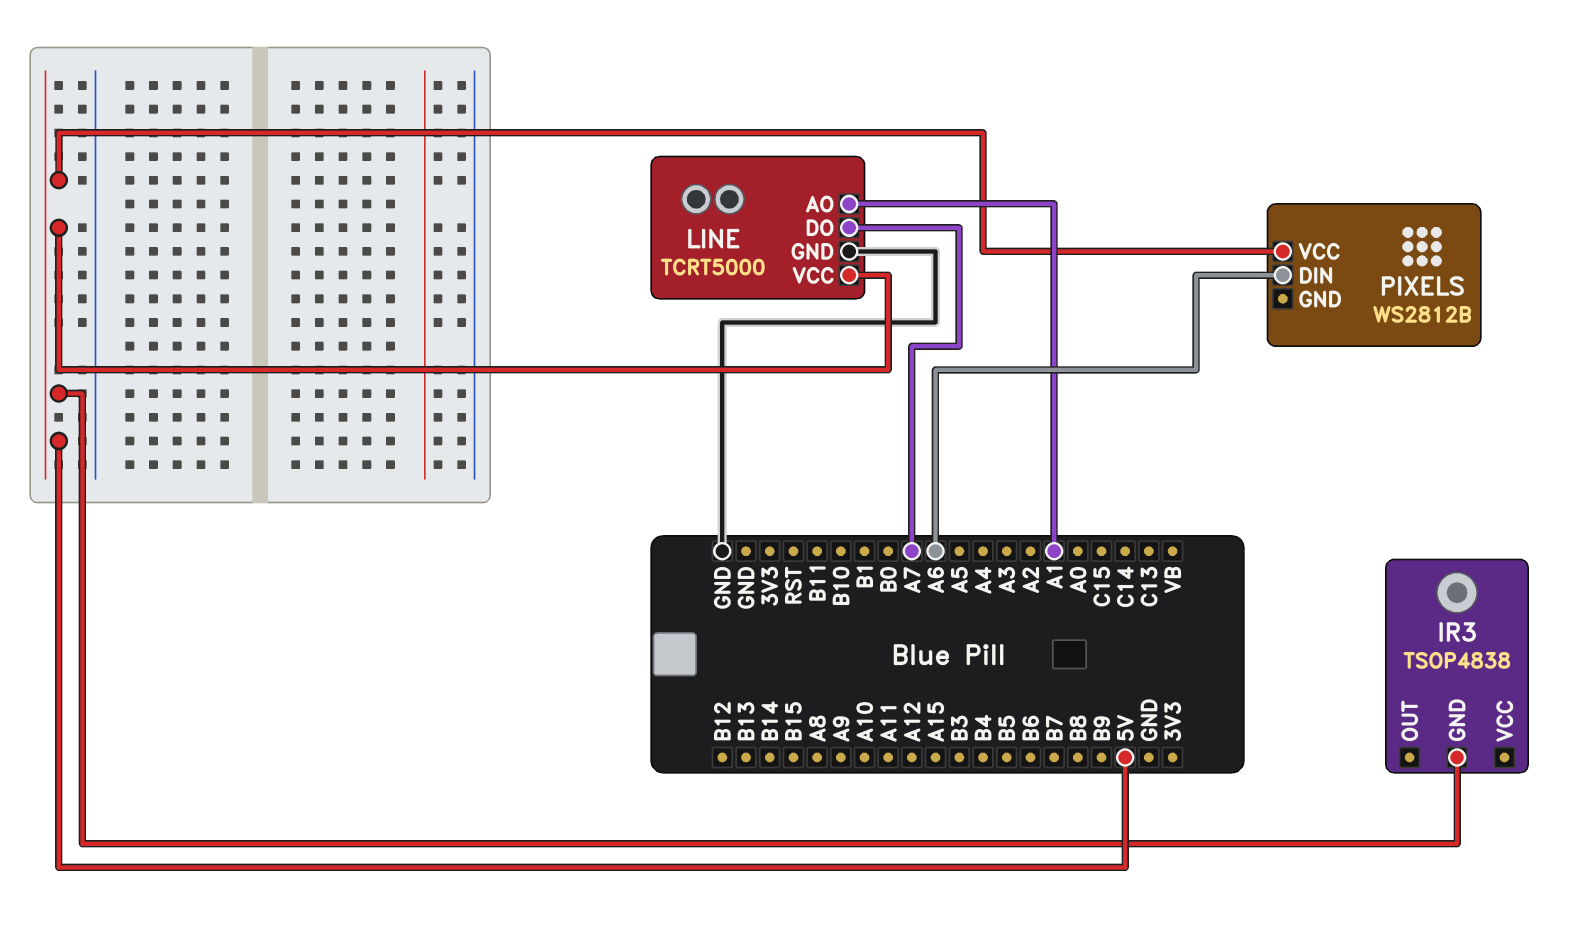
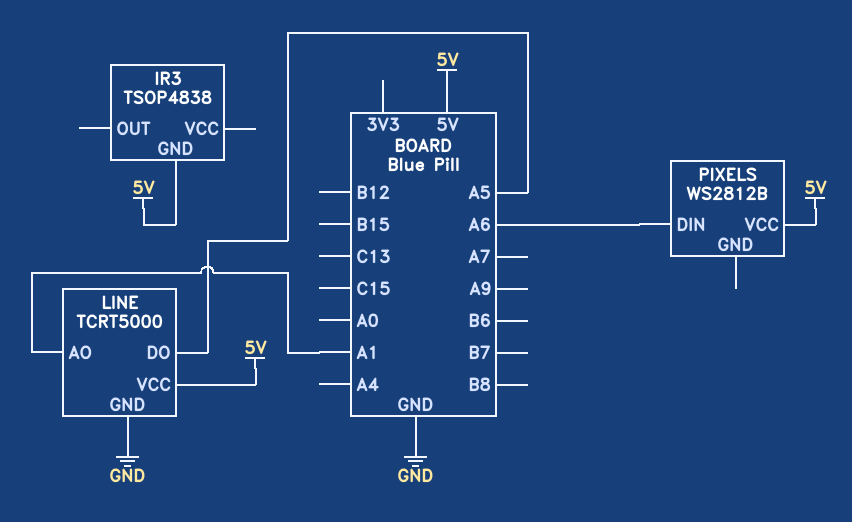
LINE pin DO: A7 -> A5

